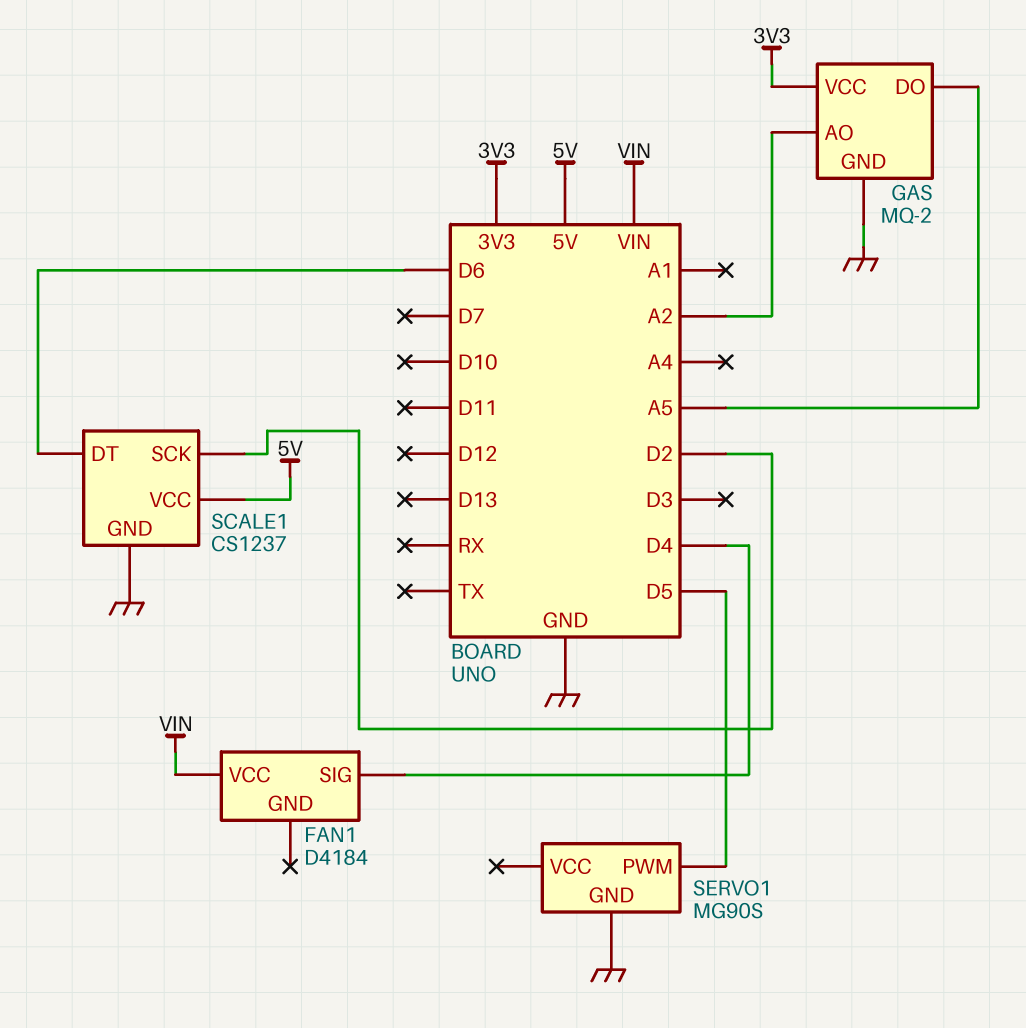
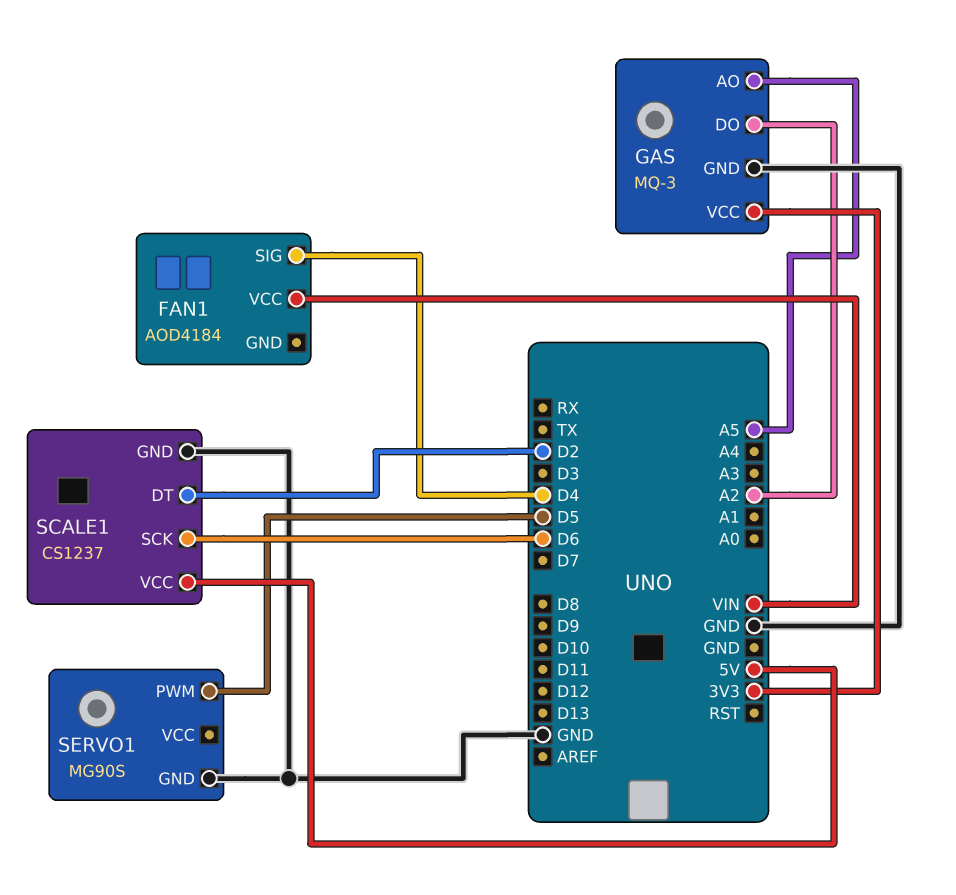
FAN1: D4184 -> AOD4184
GAS: MQ-2 -> MQ-3
GAS pin AO: A2 -> A5
GAS pin DO: A5 -> A2
SCALE1 pin DT: D6 -> D2
SCALE1 pin SCK: D2 -> D6

